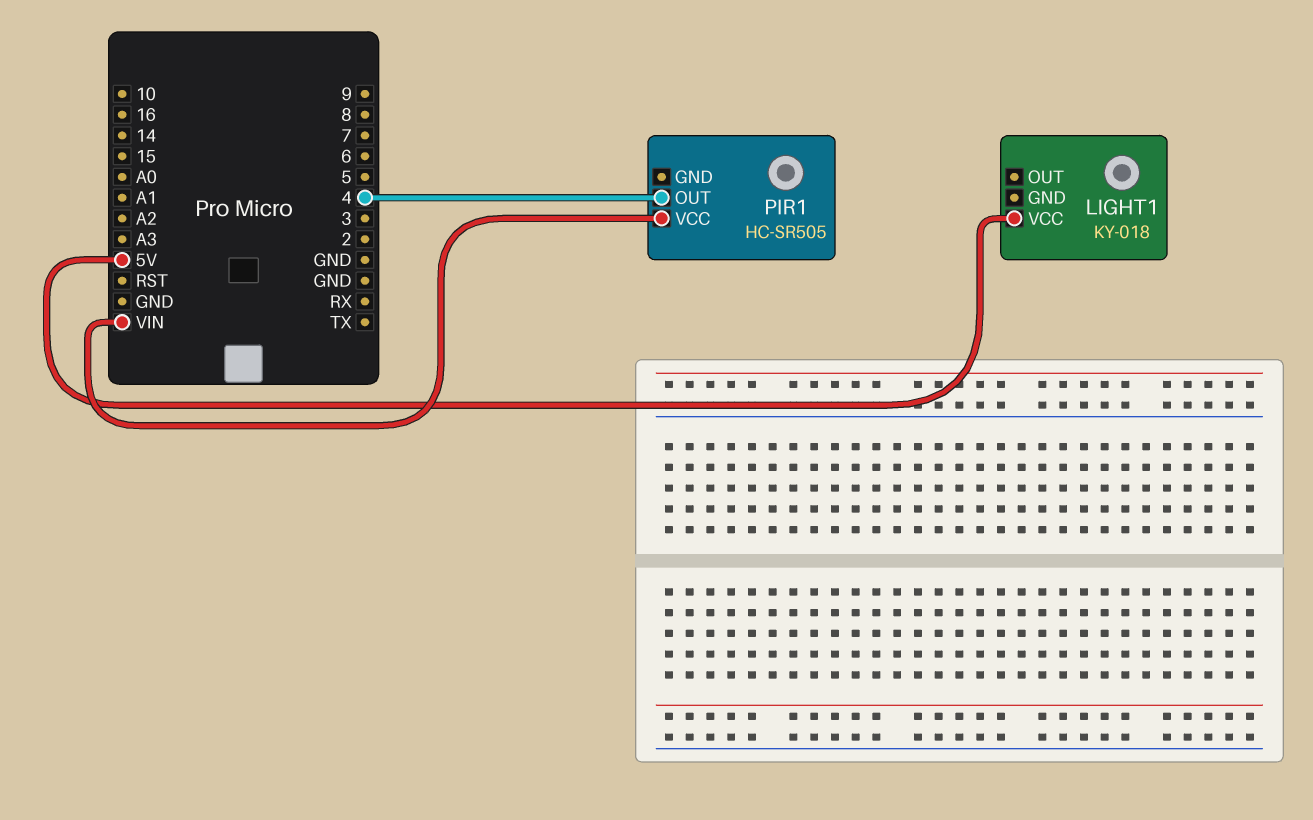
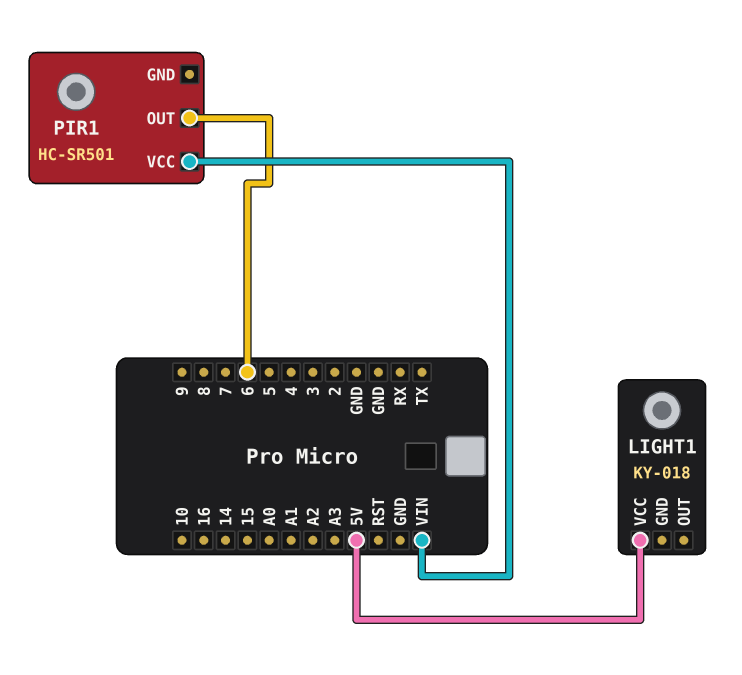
PIR1: HC-SR505 -> HC-SR501
PIR1 pin OUT: 4 -> 6

